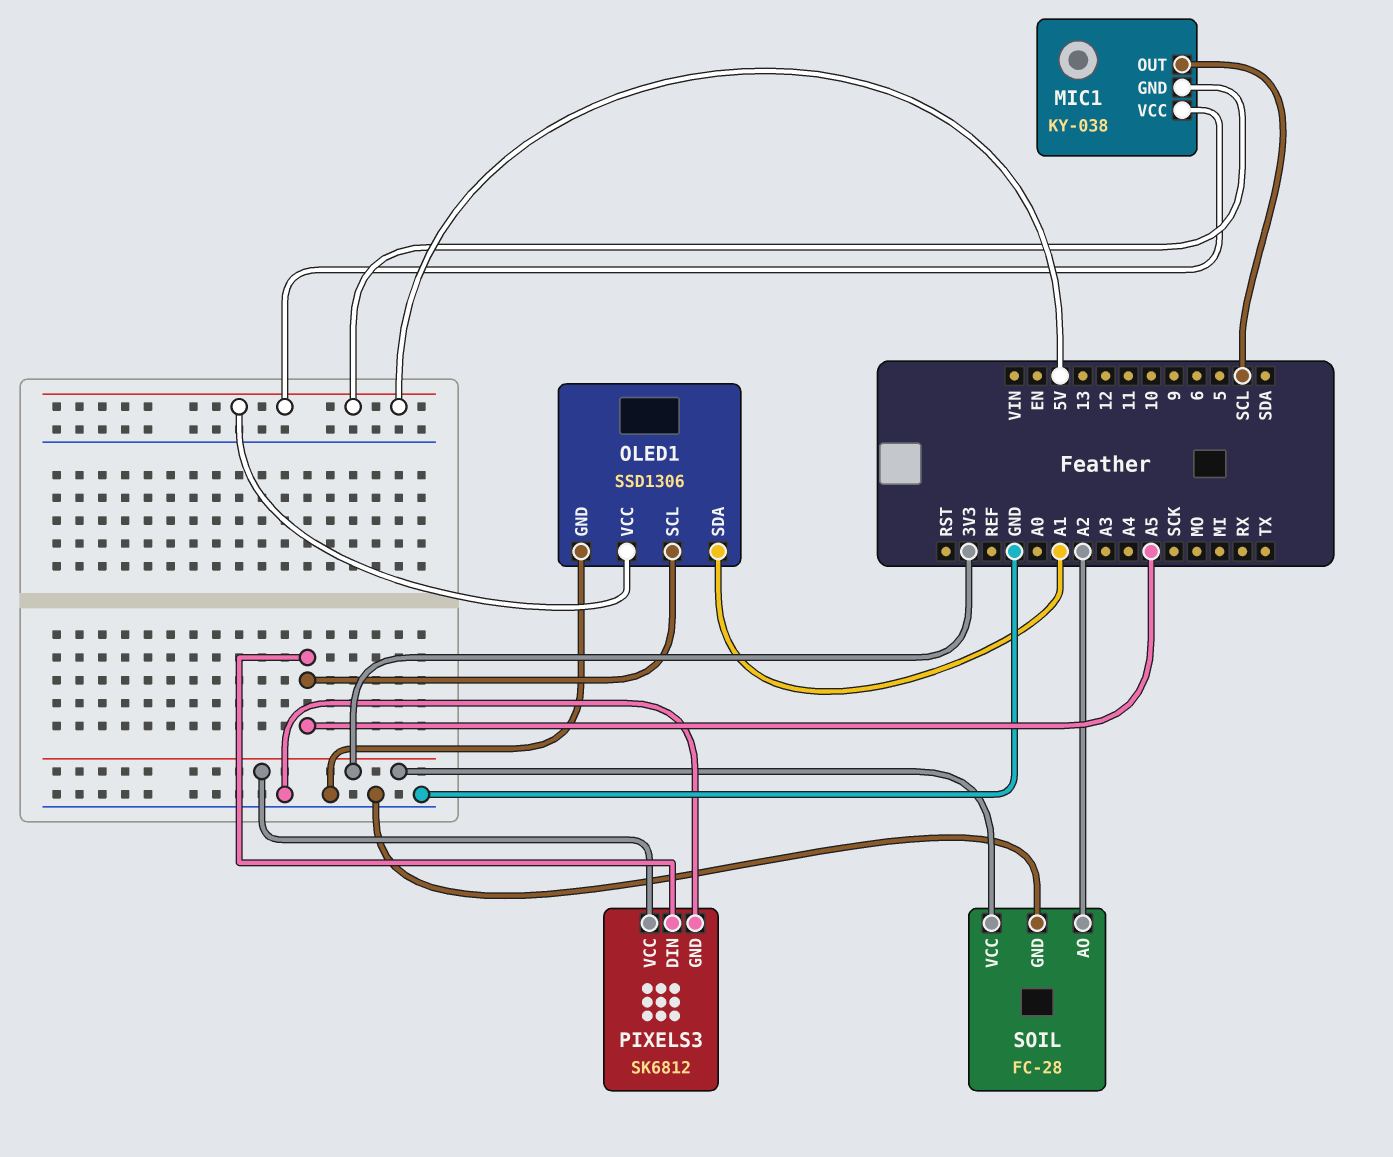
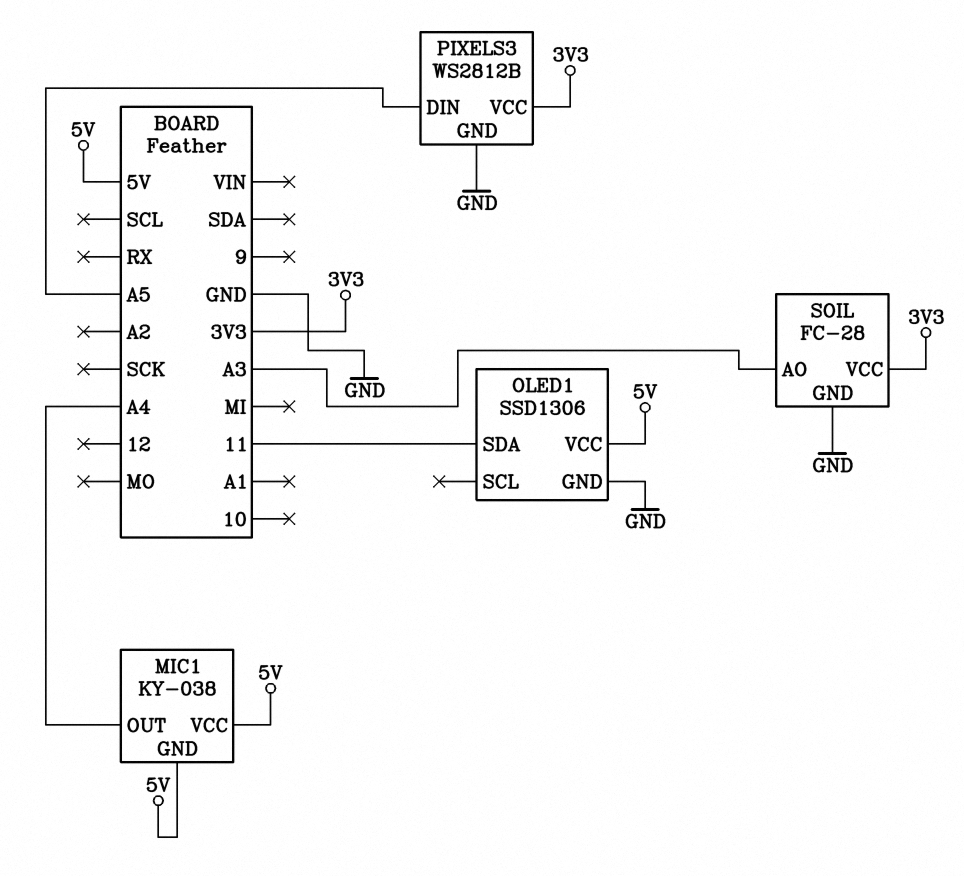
MIC1 pin OUT: SCL -> A4
OLED1 pin SCL: A5 -> none
OLED1 pin SDA: A1 -> 11
PIXELS3: SK6812 -> WS2812B
SOIL pin AO: A2 -> A3

